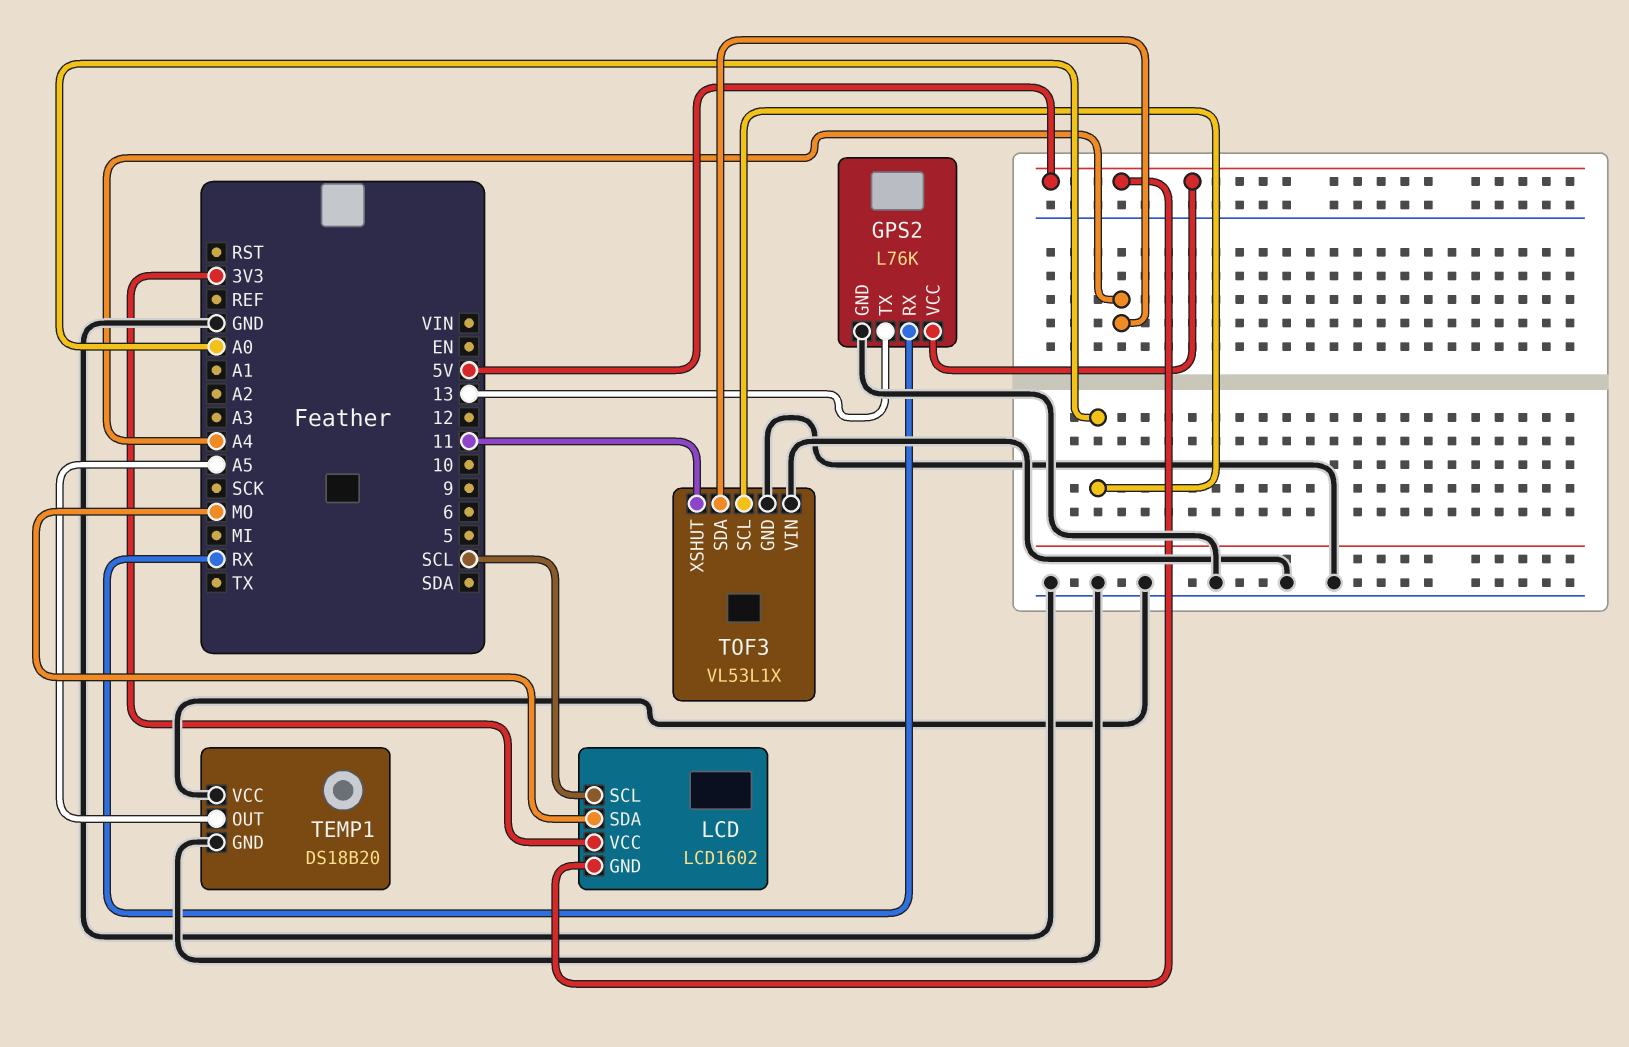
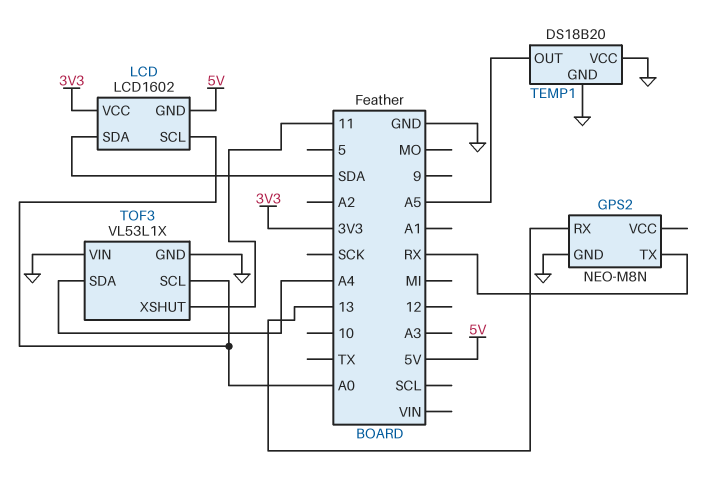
GPS2: L76K -> NEO-M8N
GPS2 pin RX: RX -> 13
GPS2 pin TX: 13 -> RX
GPS2 pin VCC: 5V -> none
LCD pin SCL: SCL -> A0
LCD pin SDA: MO -> SDA

